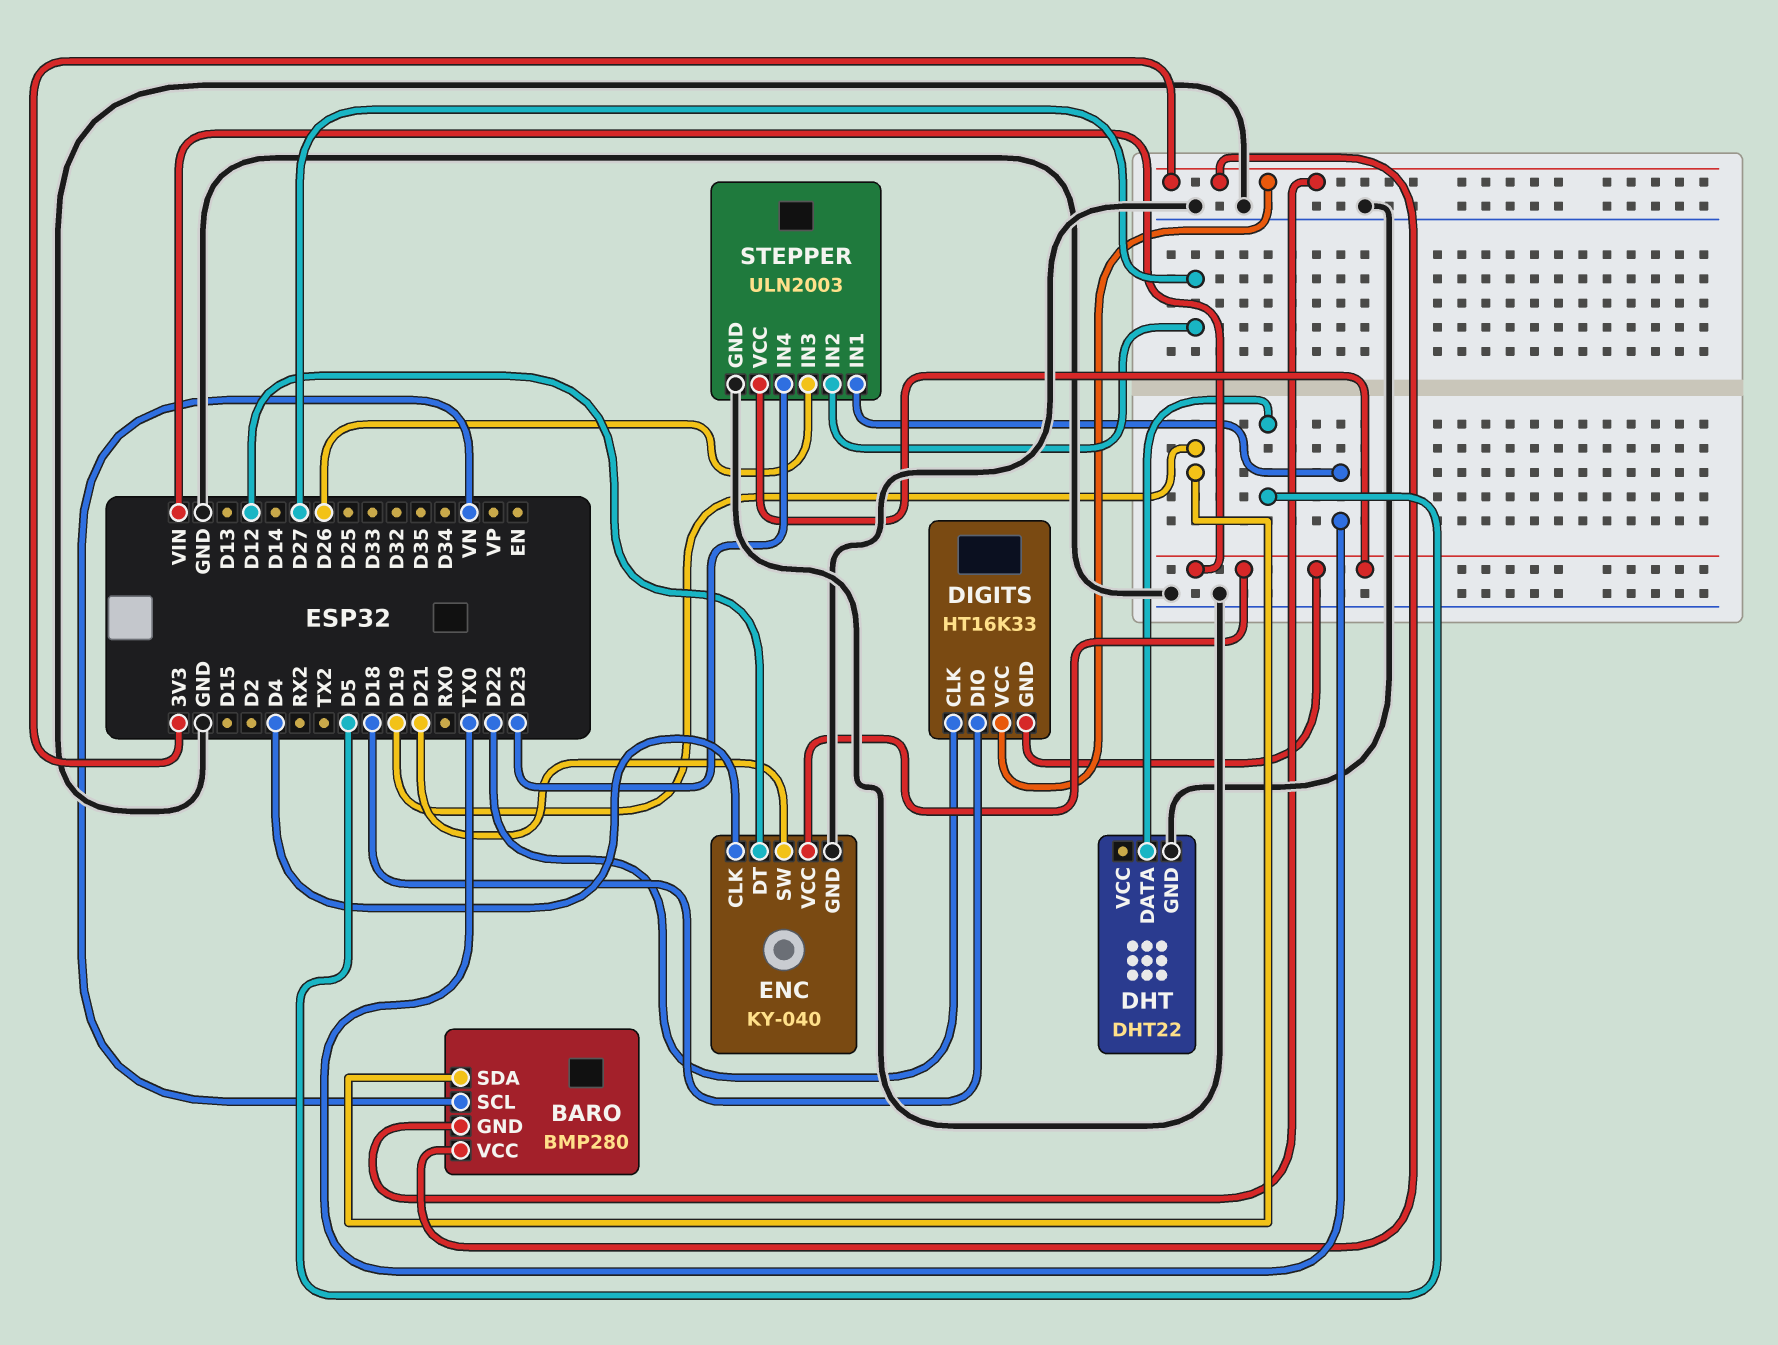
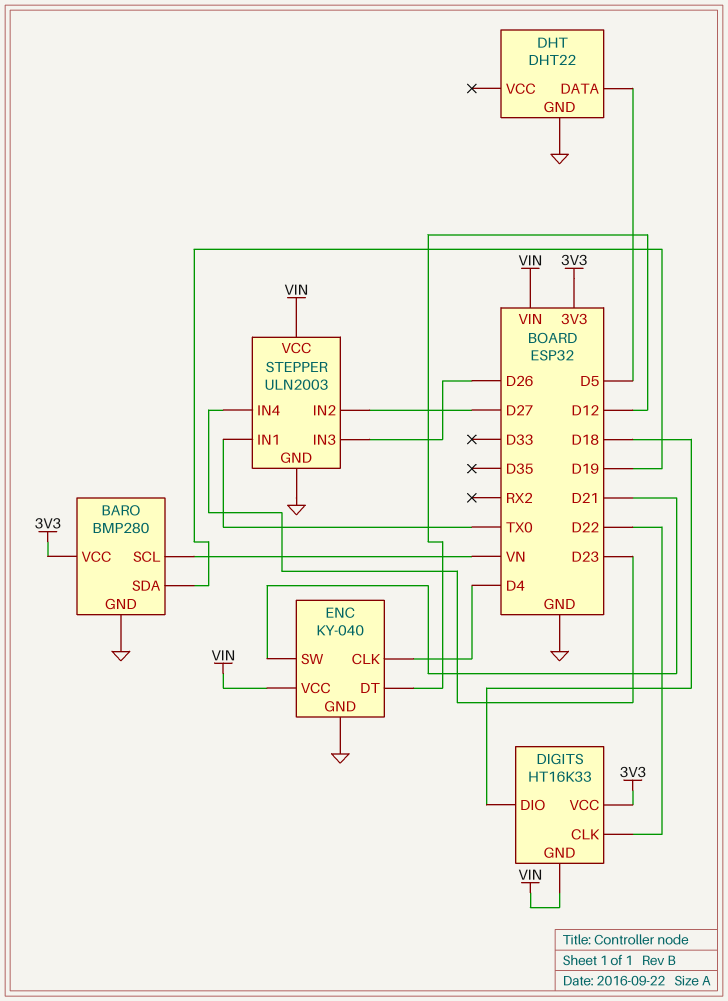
BARO pin GND: 3V3 -> GND

